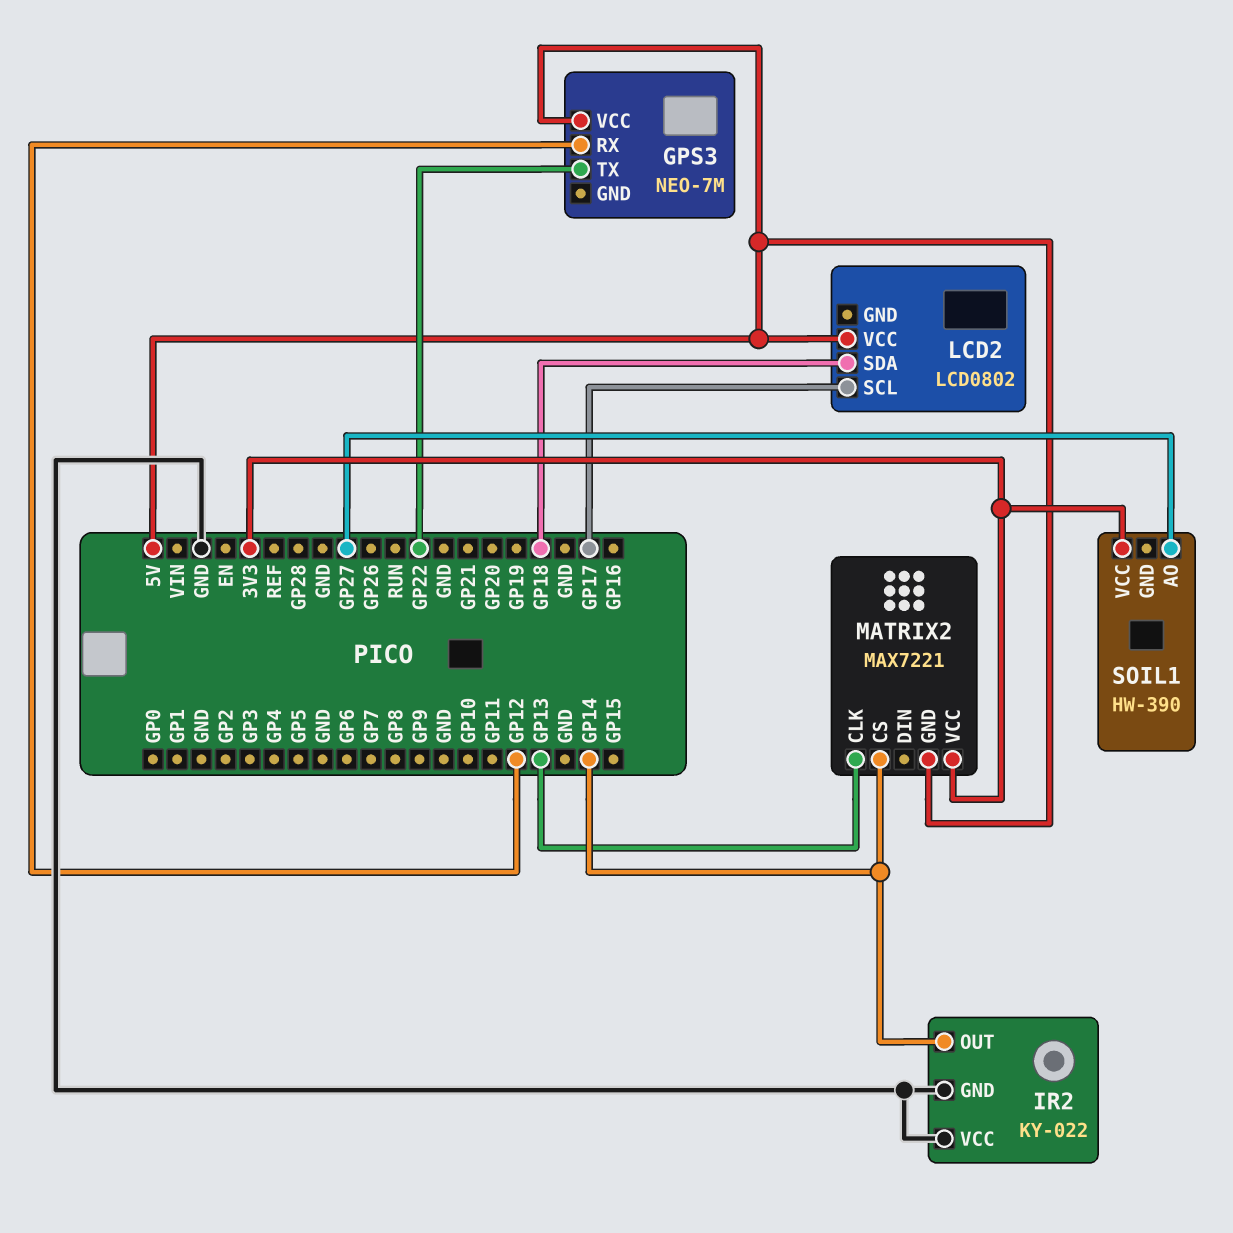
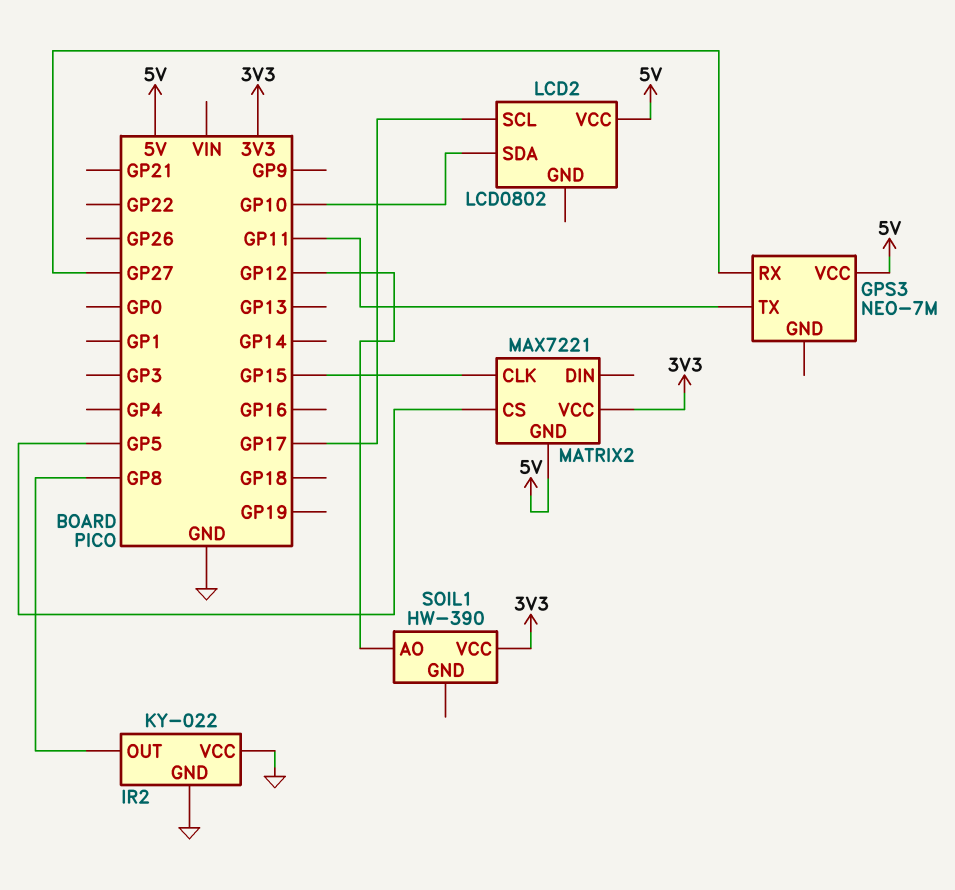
GPS3 pin RX: GP12 -> GP27
GPS3 pin TX: GP22 -> GP11
IR2 pin OUT: GP14 -> GP8
LCD2 pin SDA: GP18 -> GP10
MATRIX2 pin CLK: GP13 -> GP15
MATRIX2 pin CS: GP14 -> GP5
SOIL1 pin AO: GP27 -> GP12

